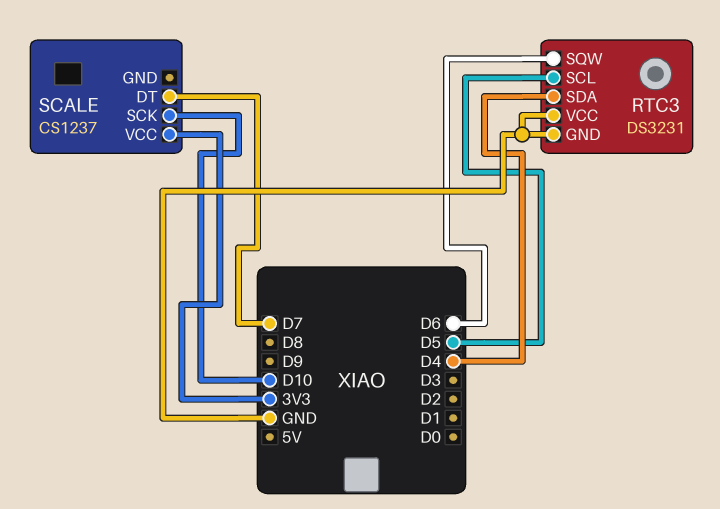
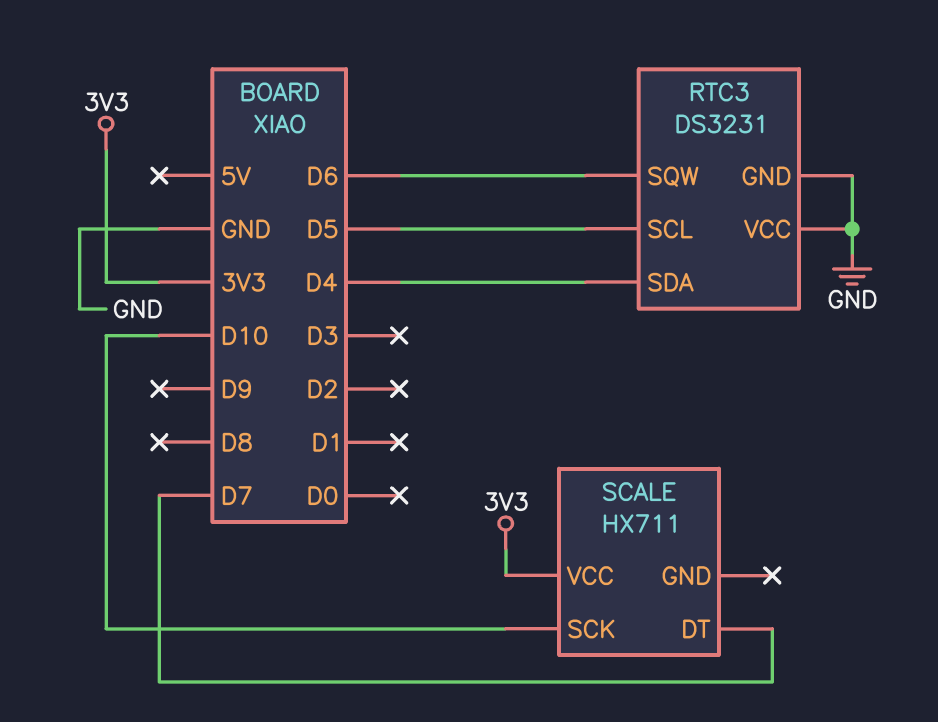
SCALE: CS1237 -> HX711

